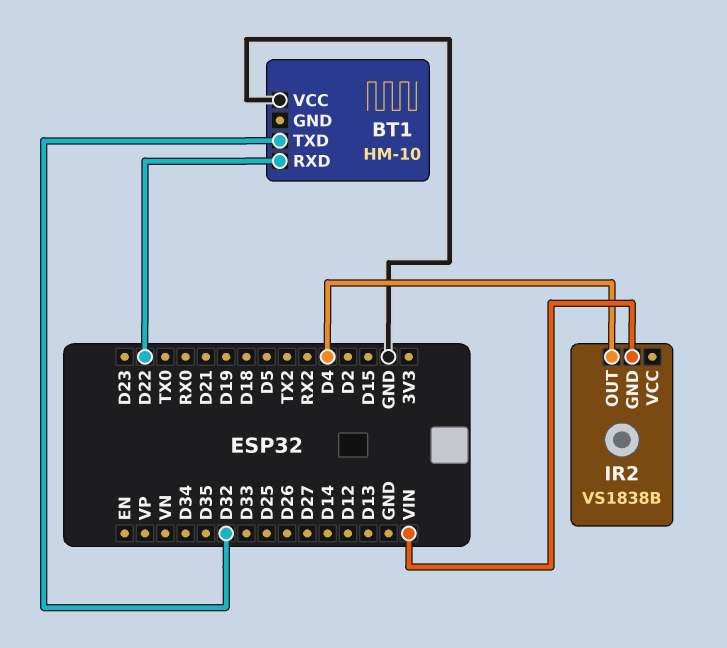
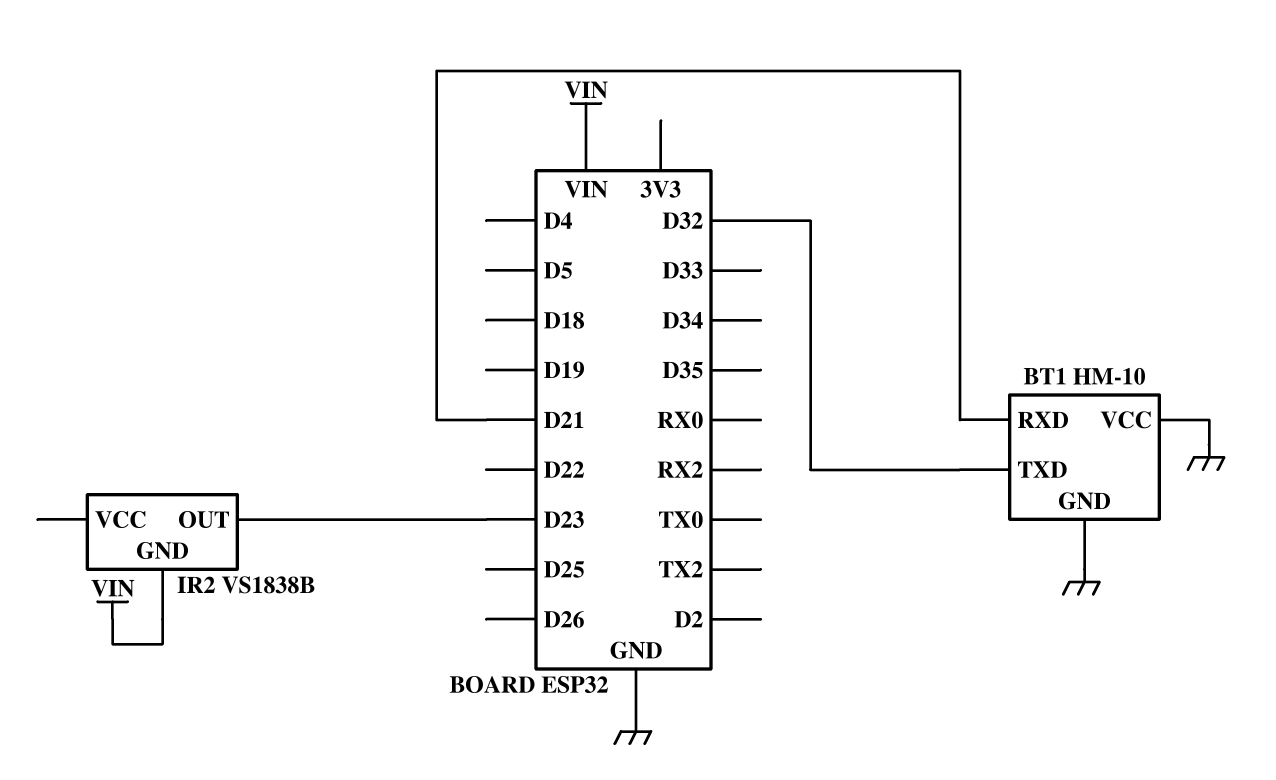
BT1 pin GND: none -> GND
BT1 pin RXD: D22 -> D21
IR2 pin OUT: D4 -> D23

